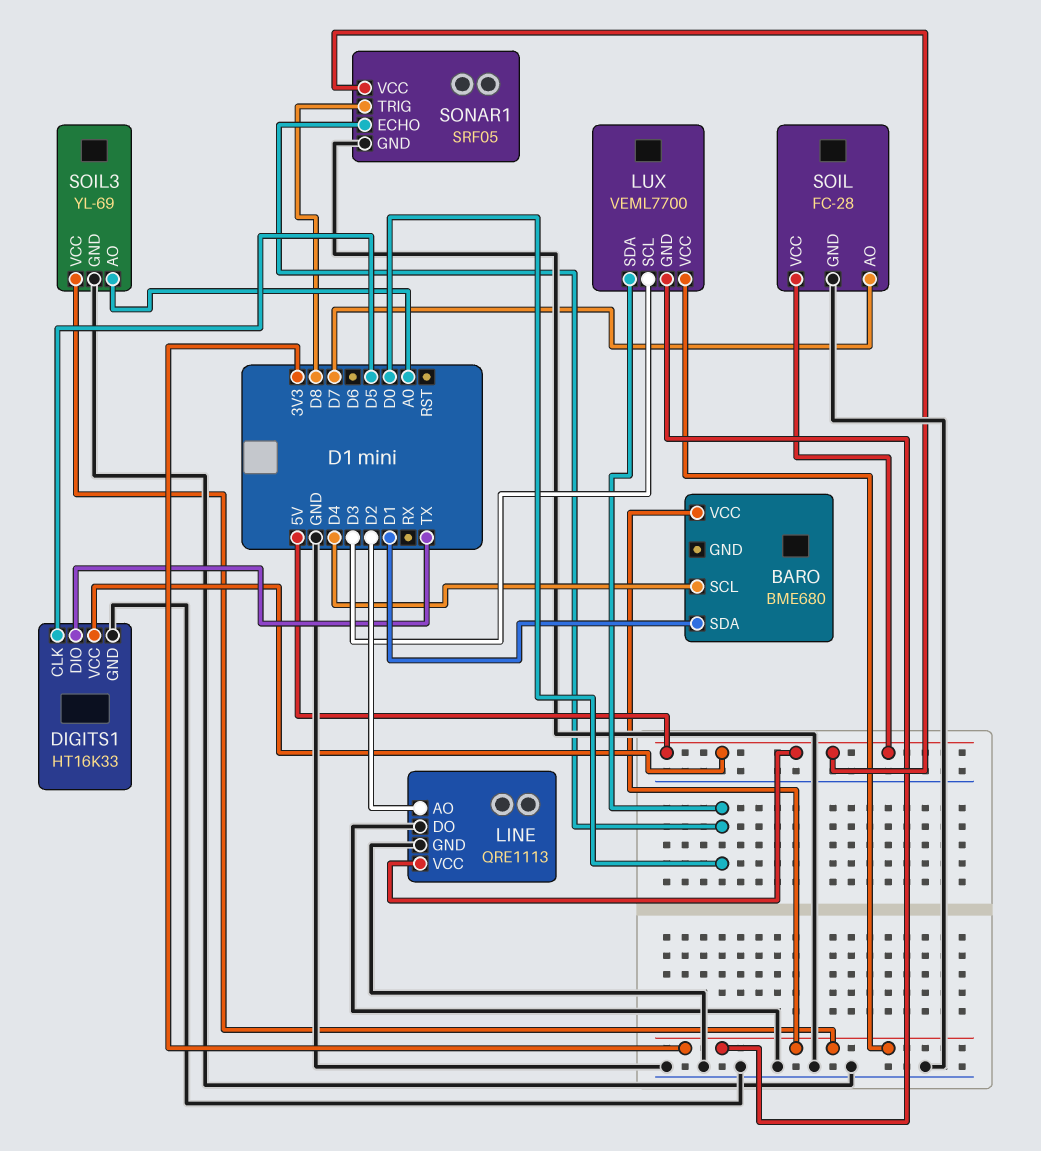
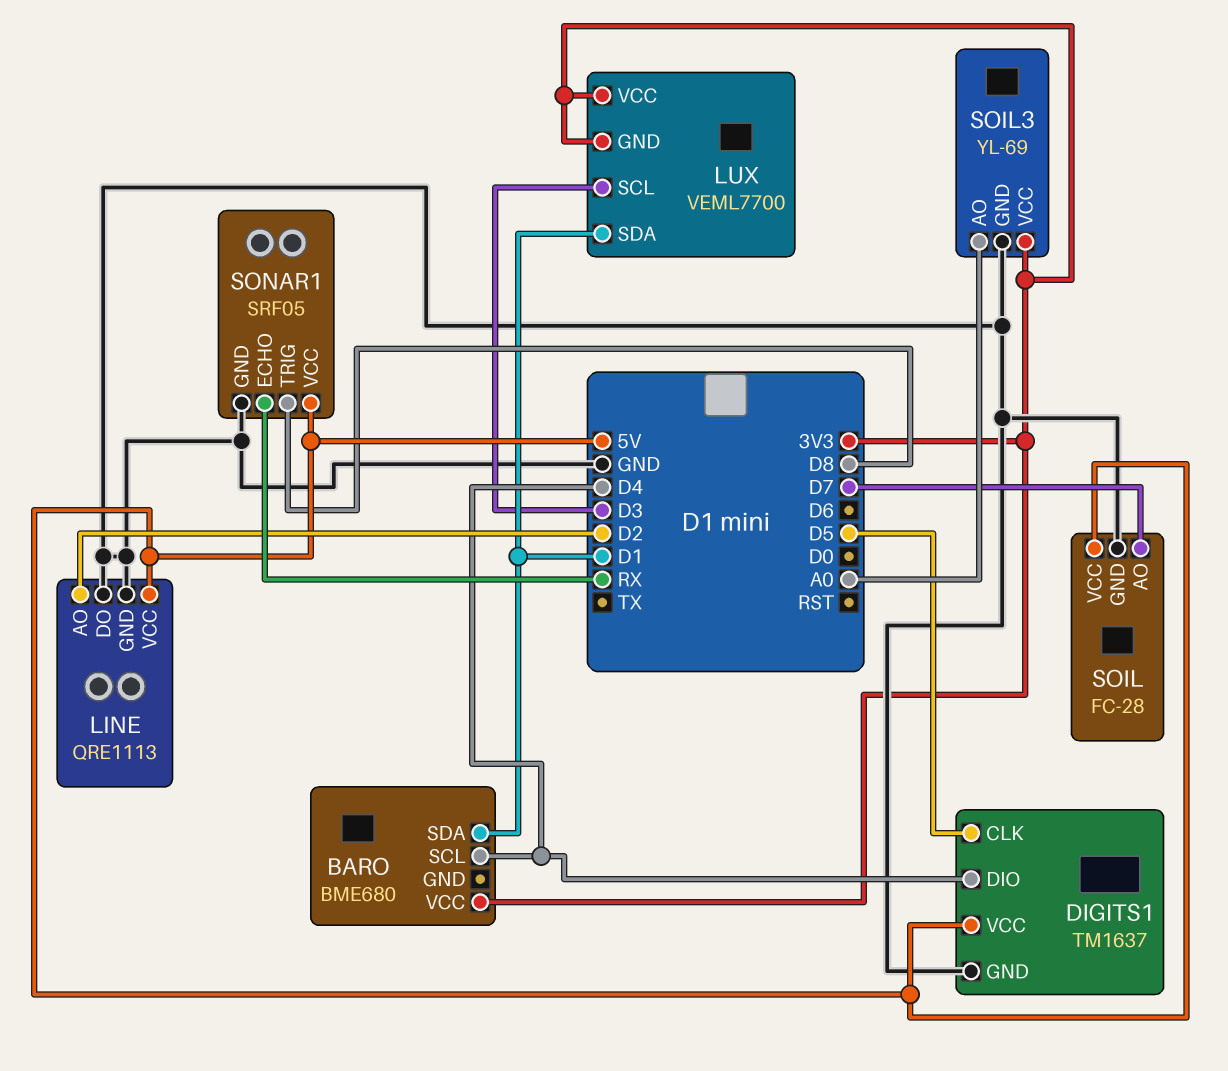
DIGITS1: HT16K33 -> TM1637
DIGITS1 pin DIO: TX -> D4
LUX pin SDA: D0 -> D1
SONAR1 pin ECHO: D0 -> RX

